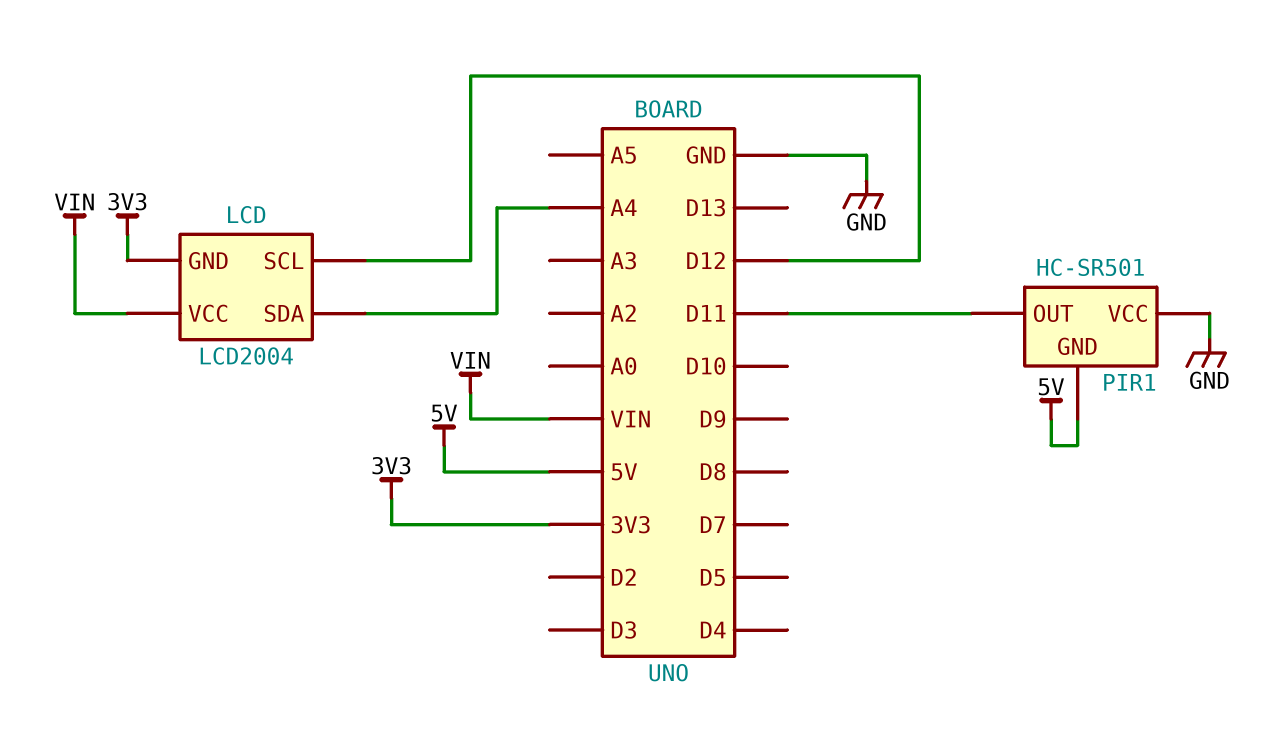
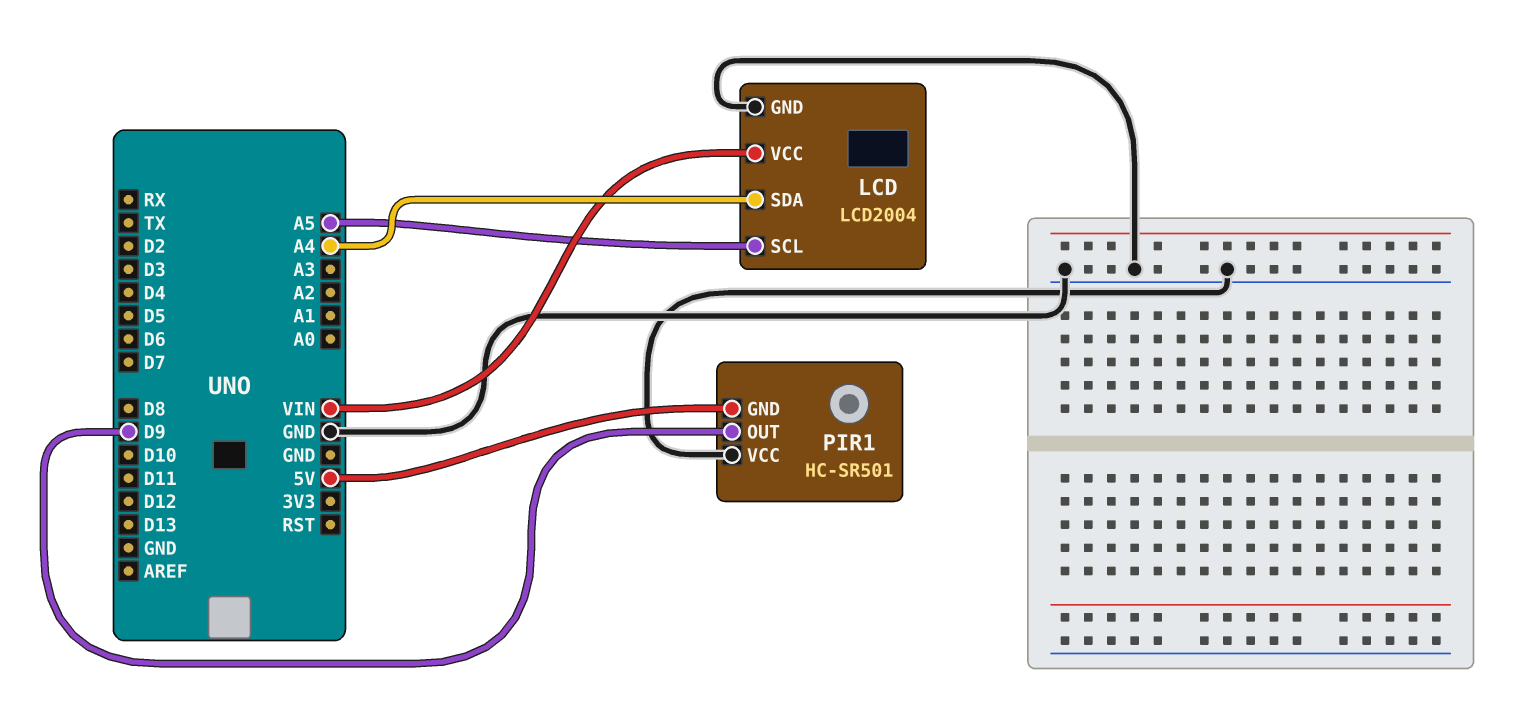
LCD pin GND: 3V3 -> GND
LCD pin SCL: D12 -> A5
PIR1 pin OUT: D11 -> D9

